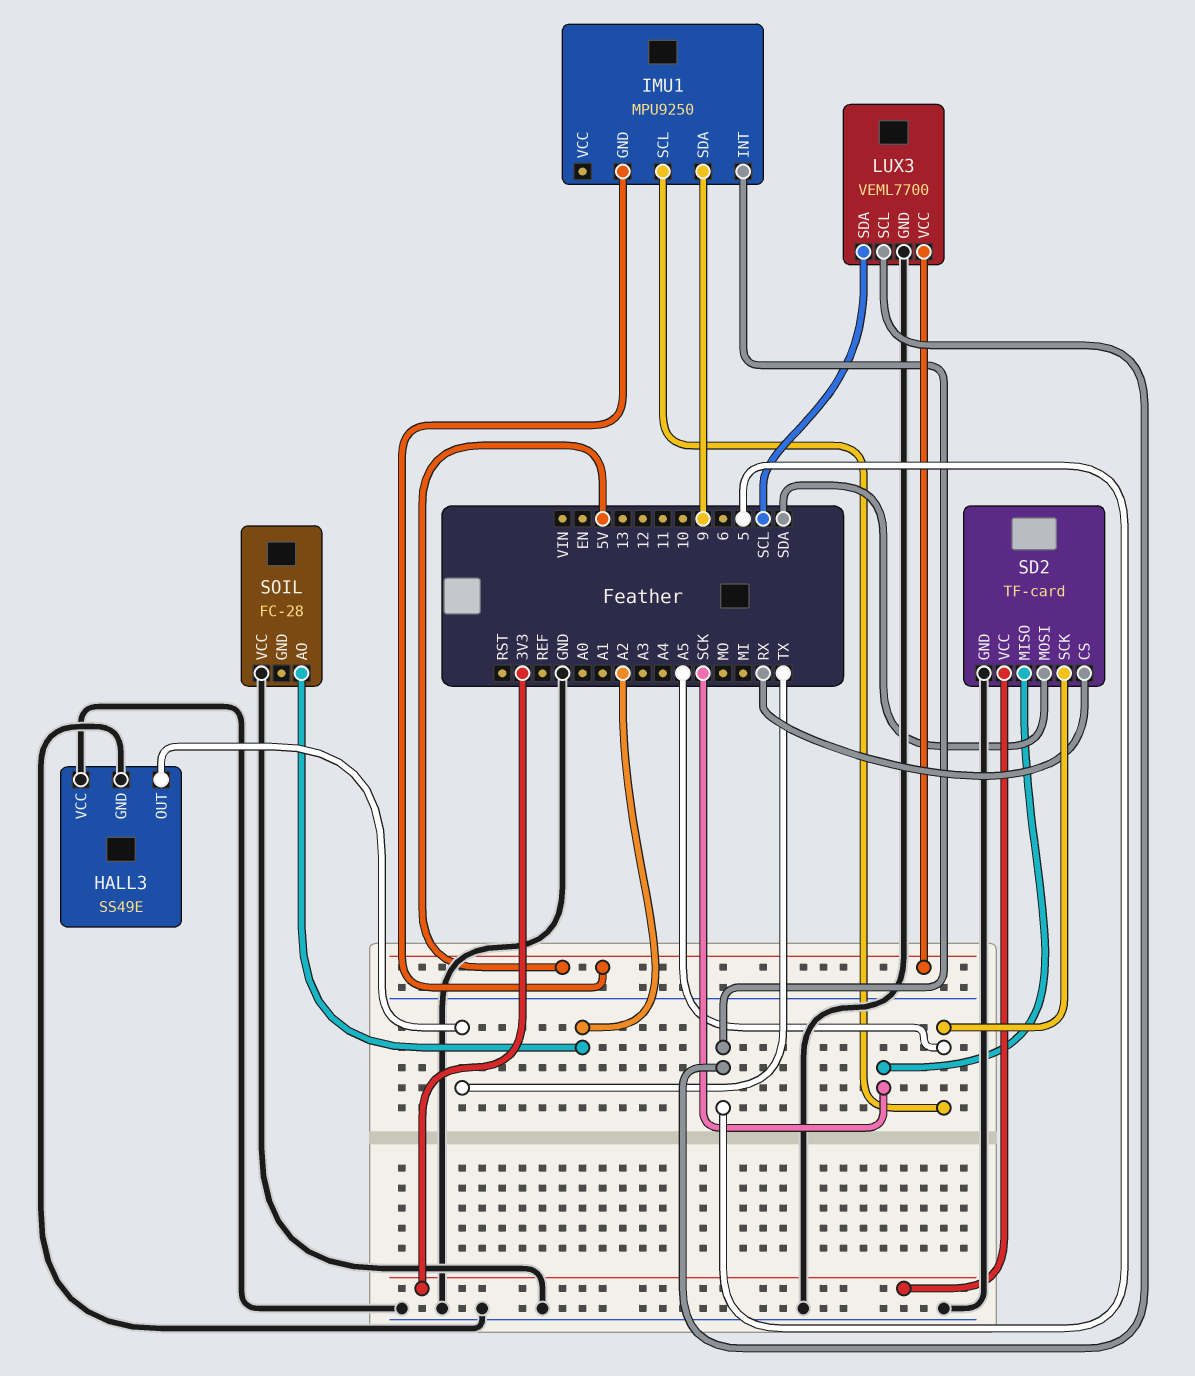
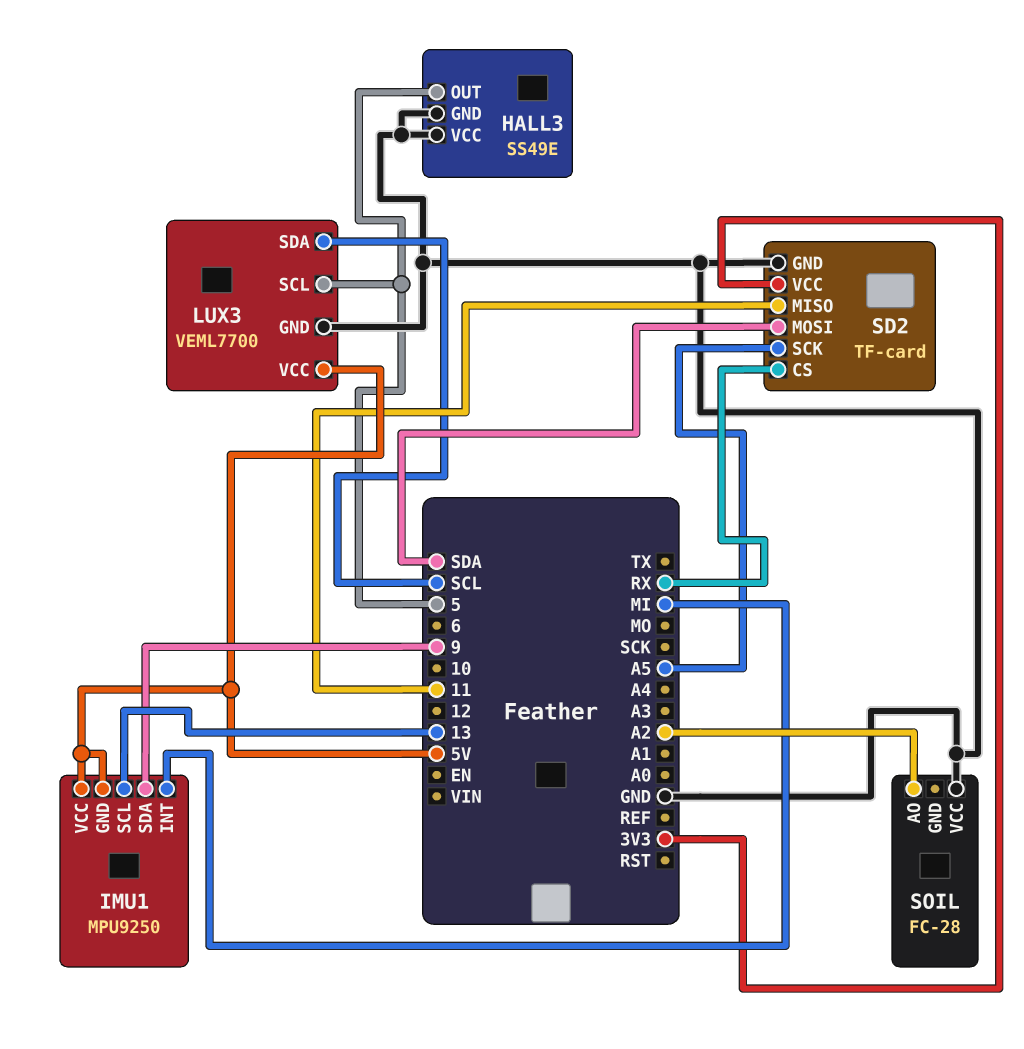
HALL3 pin OUT: TX -> 5
IMU1 pin INT: 5 -> MI
IMU1 pin SCL: A5 -> 13
IMU1 pin VCC: none -> 5V
SD2 pin MISO: SCK -> 11

